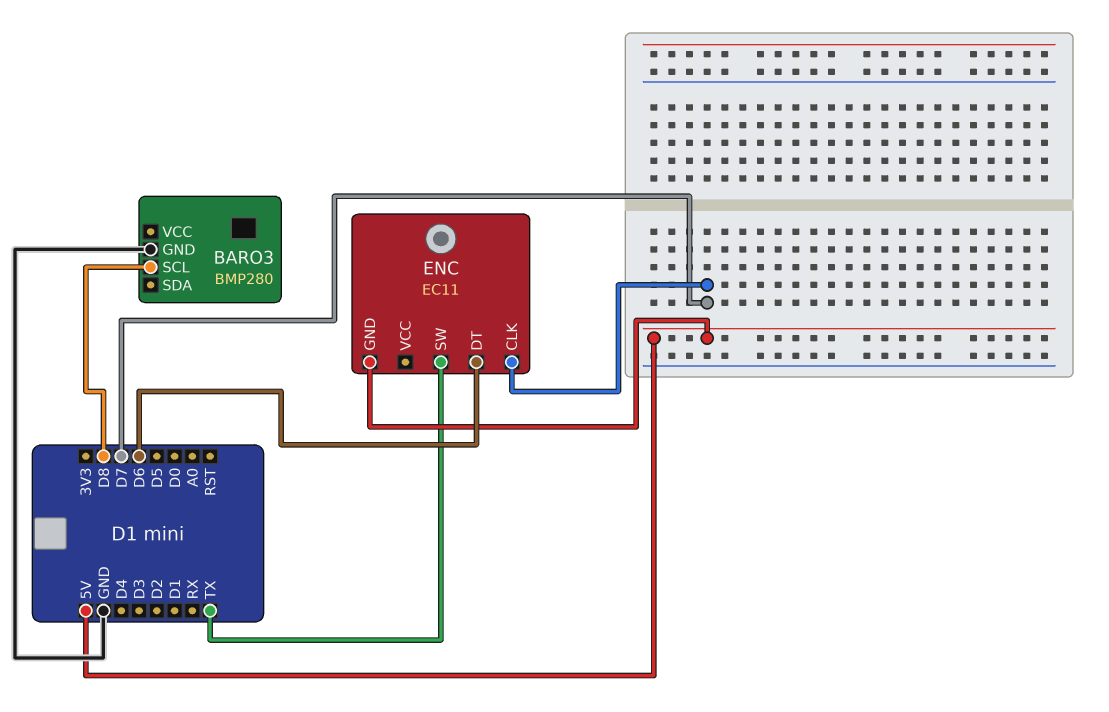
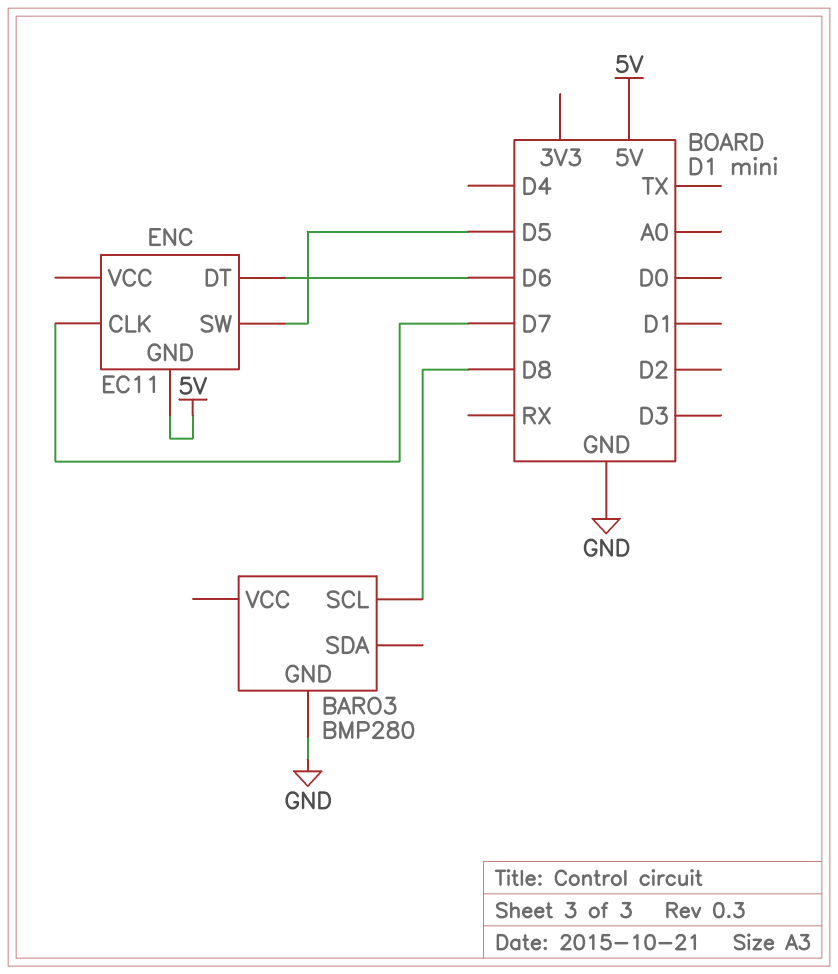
ENC pin SW: TX -> D5

